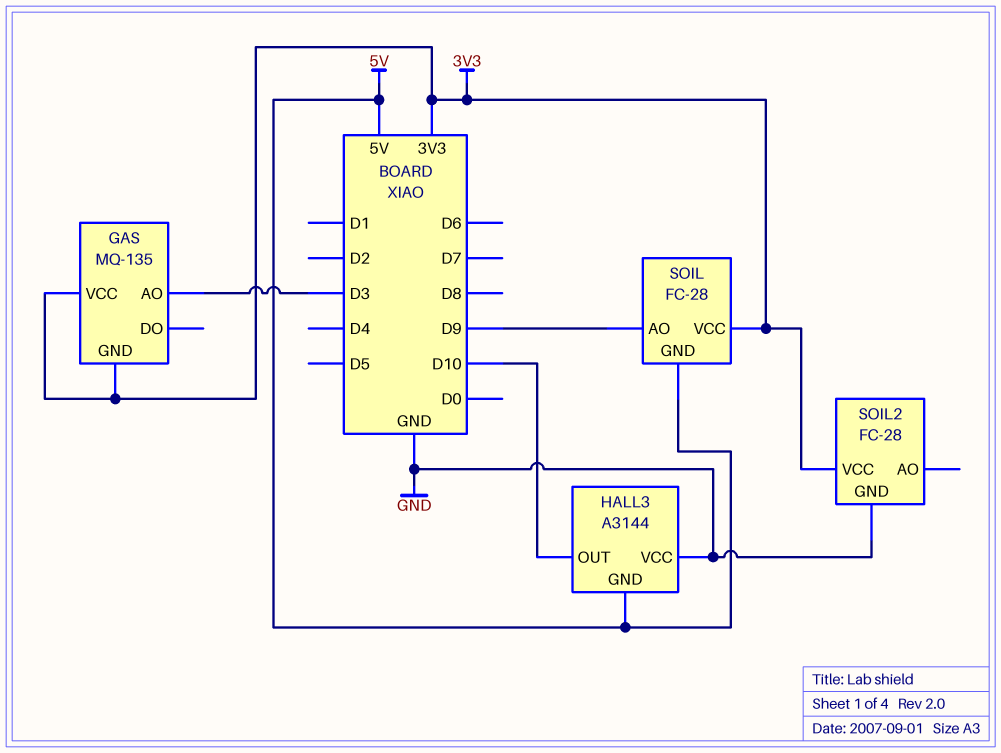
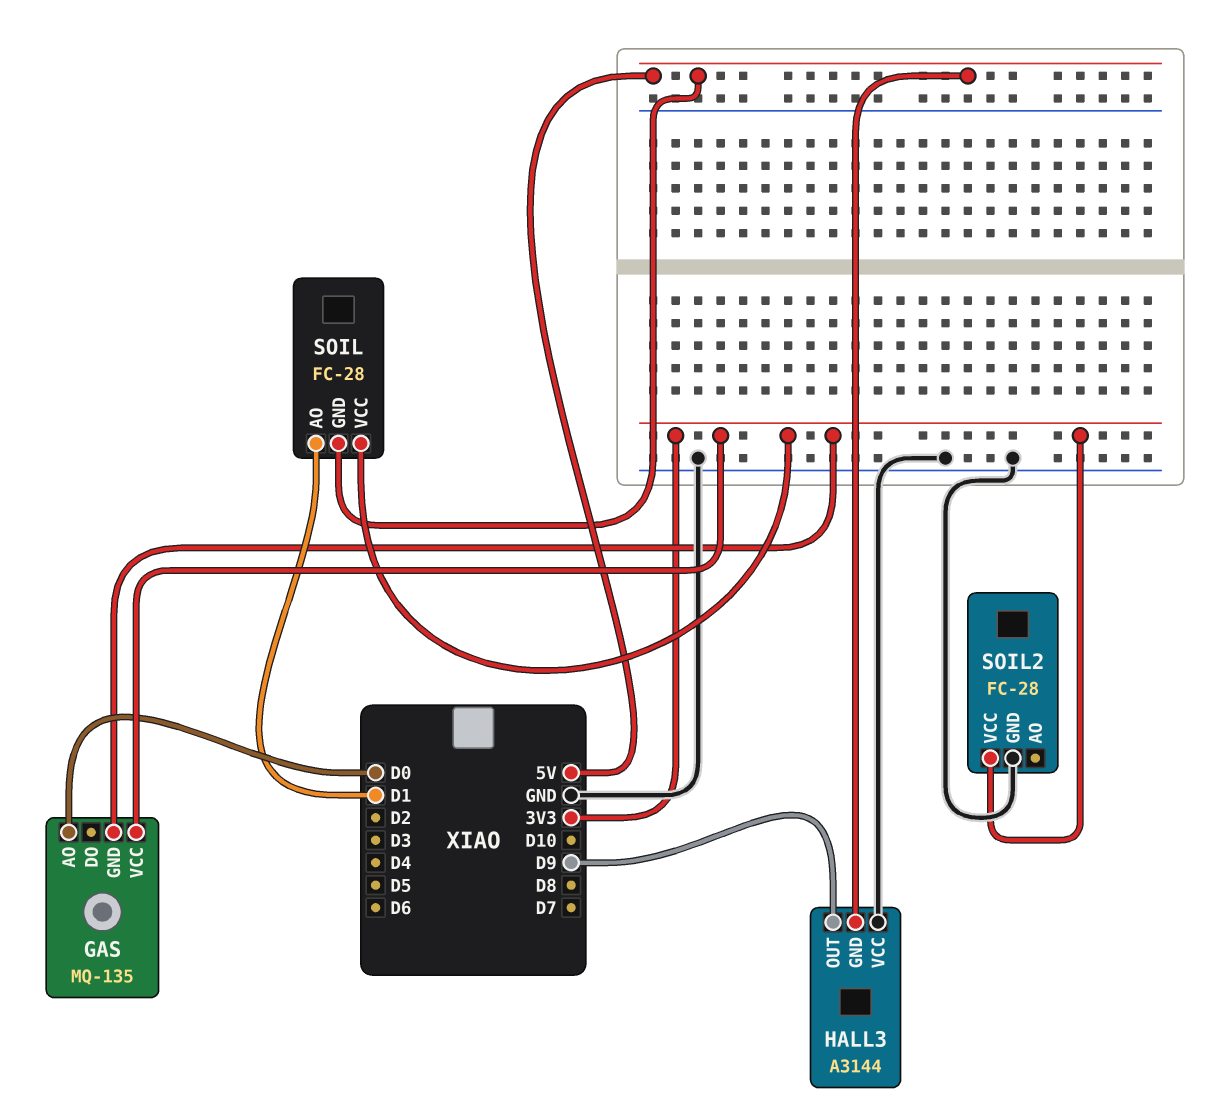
GAS pin AO: D3 -> D0
HALL3 pin OUT: D10 -> D9
SOIL pin AO: D9 -> D1

